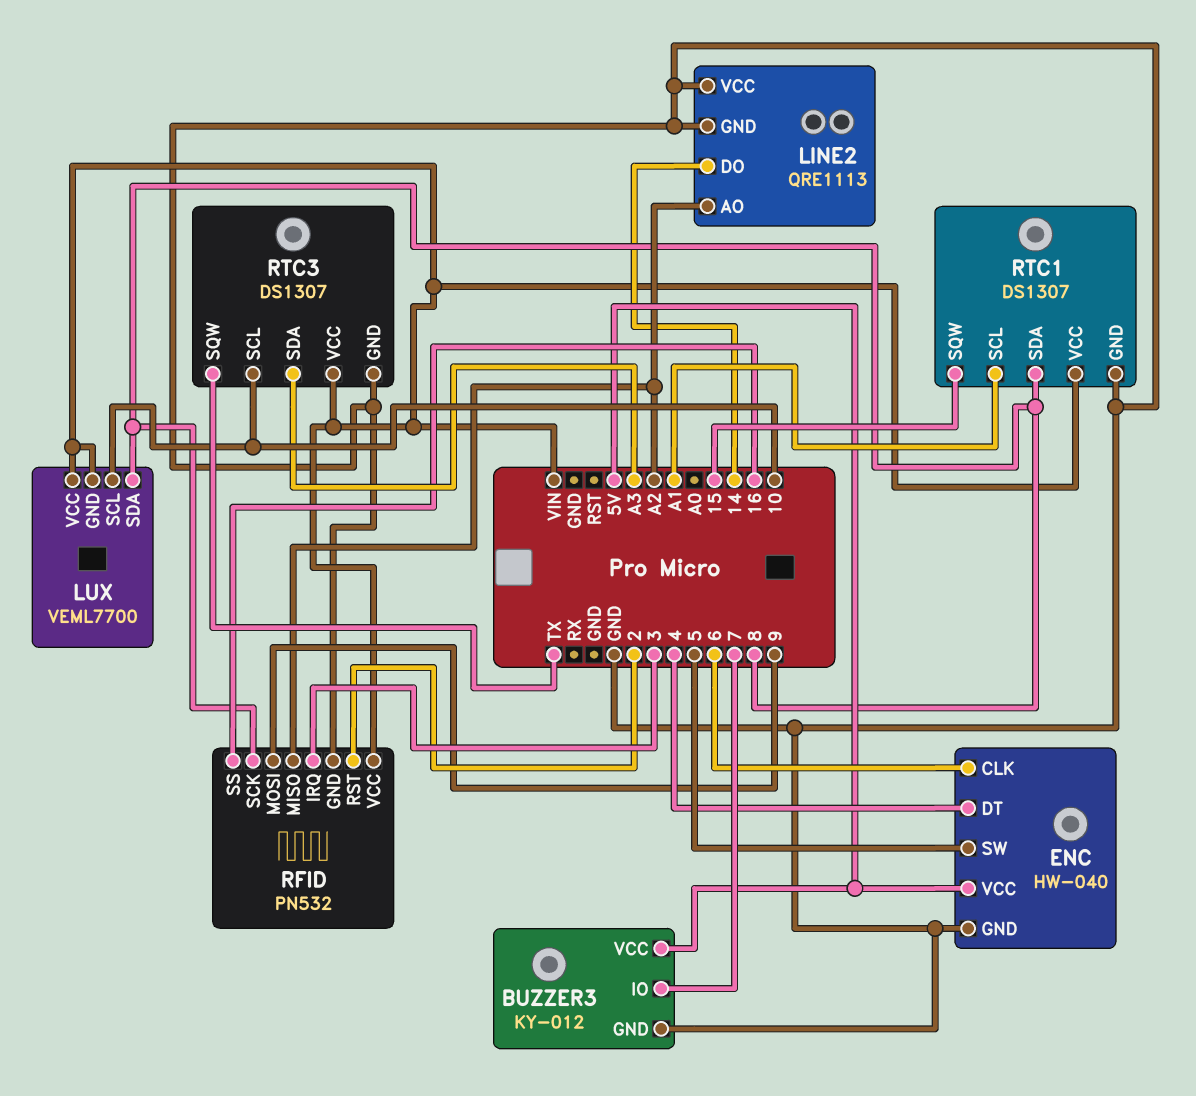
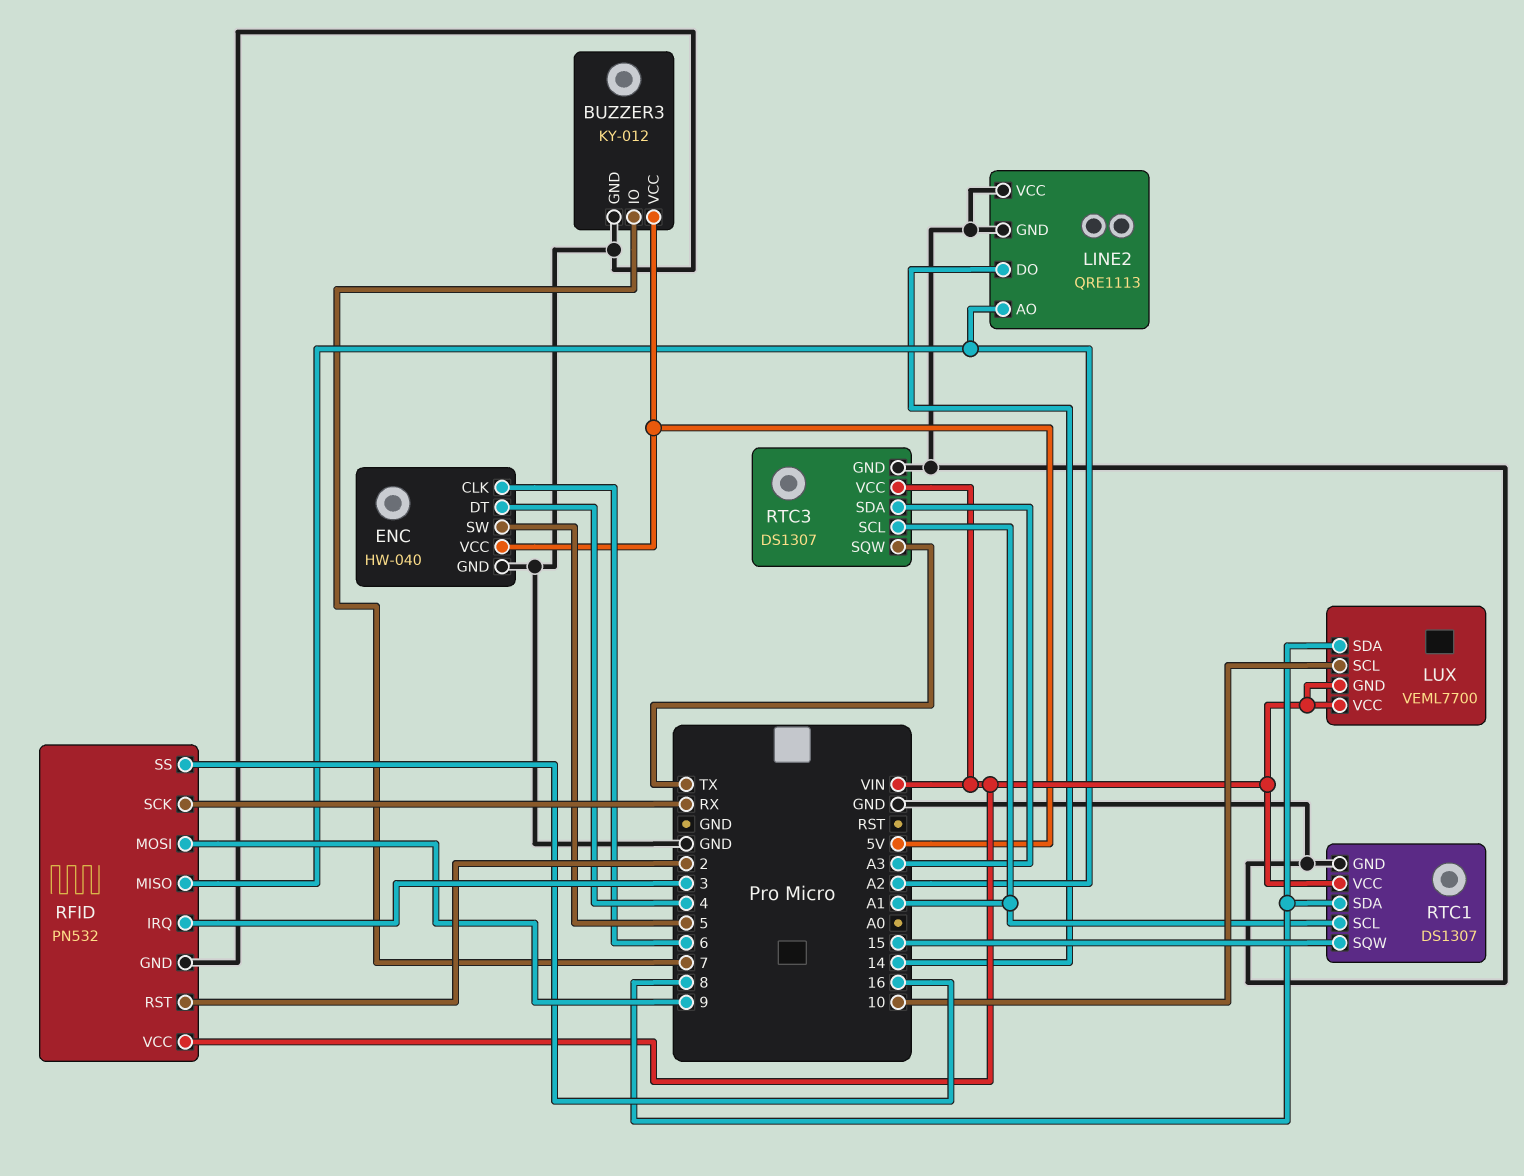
RFID pin SCK: 8 -> RX
RTC3 pin SCL: 10 -> A1

